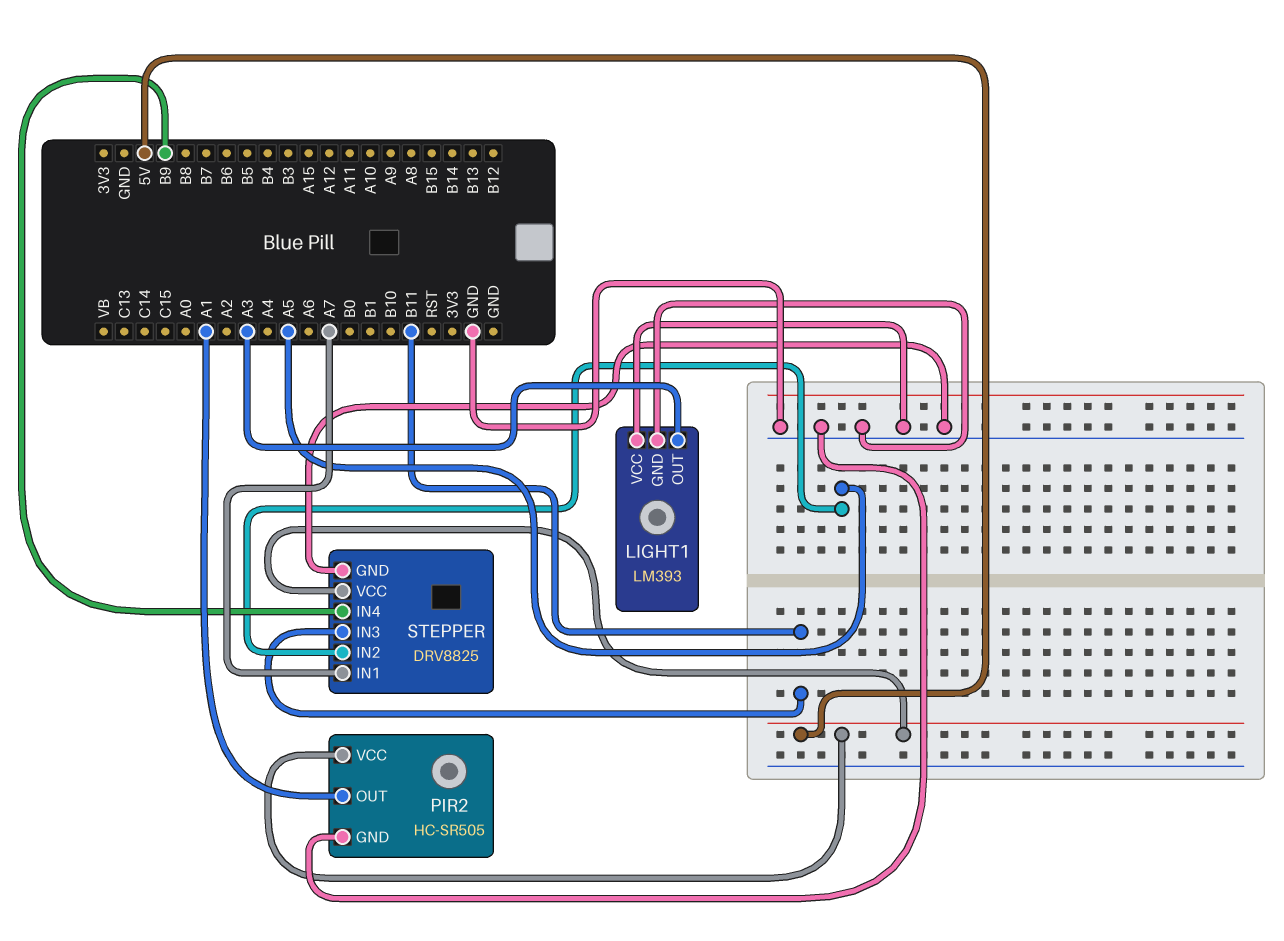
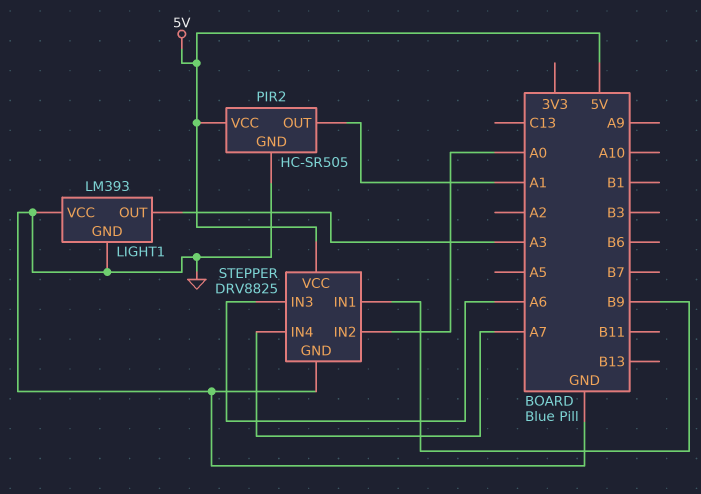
STEPPER pin IN1: A7 -> B9
STEPPER pin IN2: A5 -> A0
STEPPER pin IN3: B11 -> A6
STEPPER pin IN4: B9 -> A7

